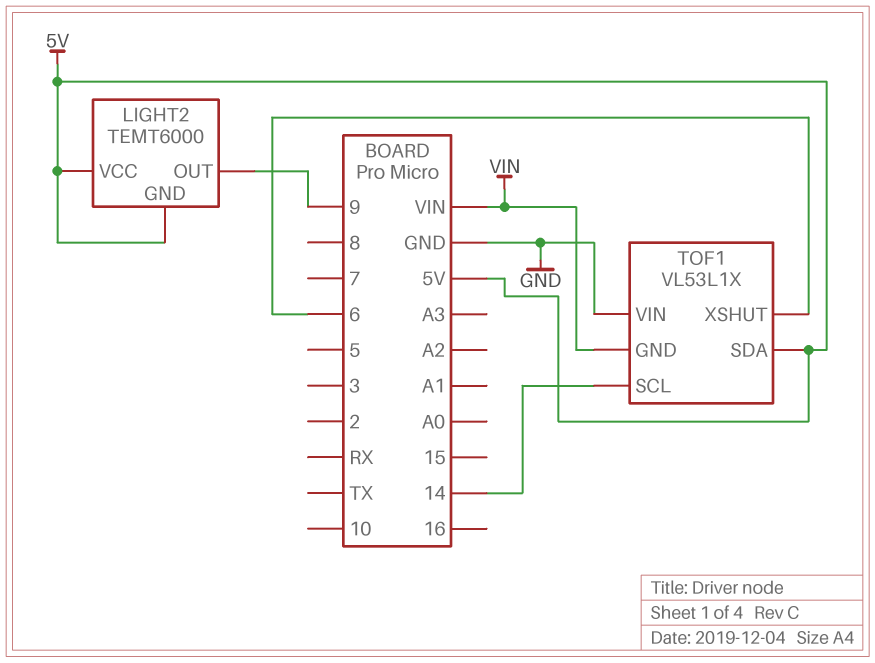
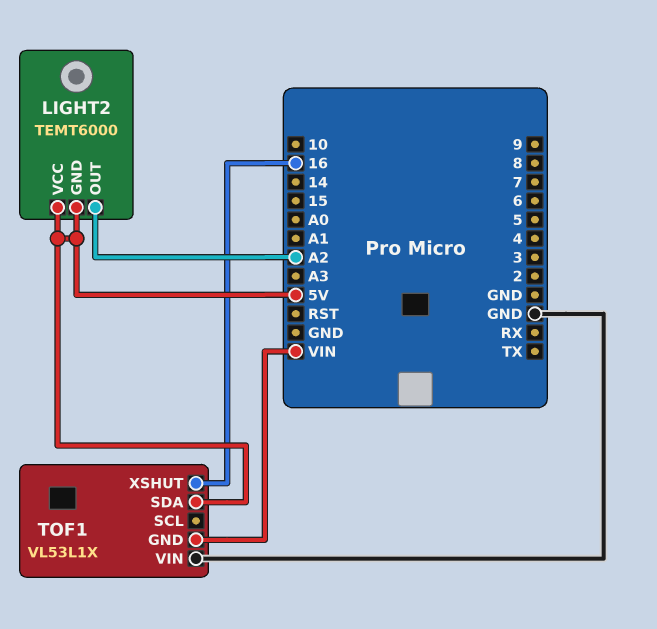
LIGHT2 pin OUT: 9 -> A2
TOF1 pin SCL: 14 -> none
TOF1 pin XSHUT: 6 -> 16

